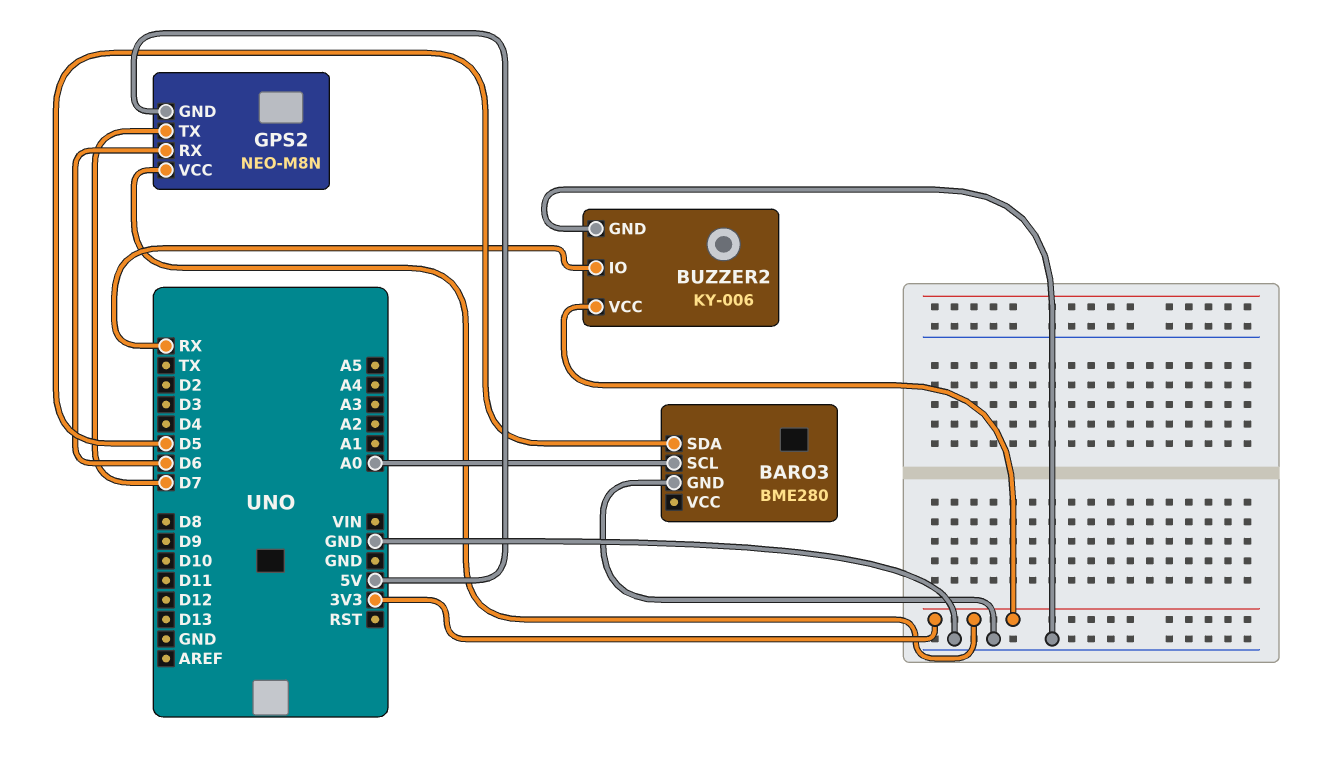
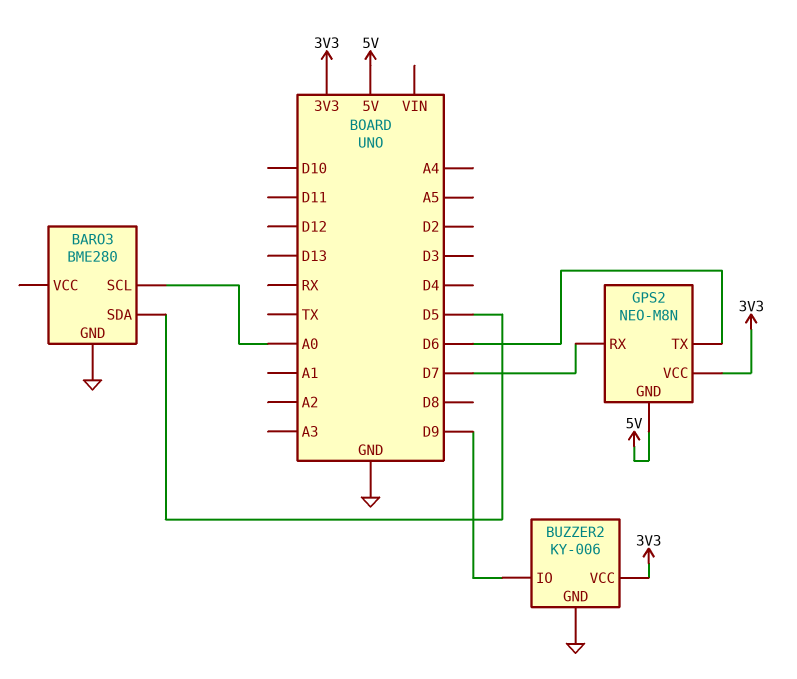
BUZZER2 pin IO: RX -> D9
GPS2 pin RX: D6 -> D7
GPS2 pin TX: D7 -> D6

